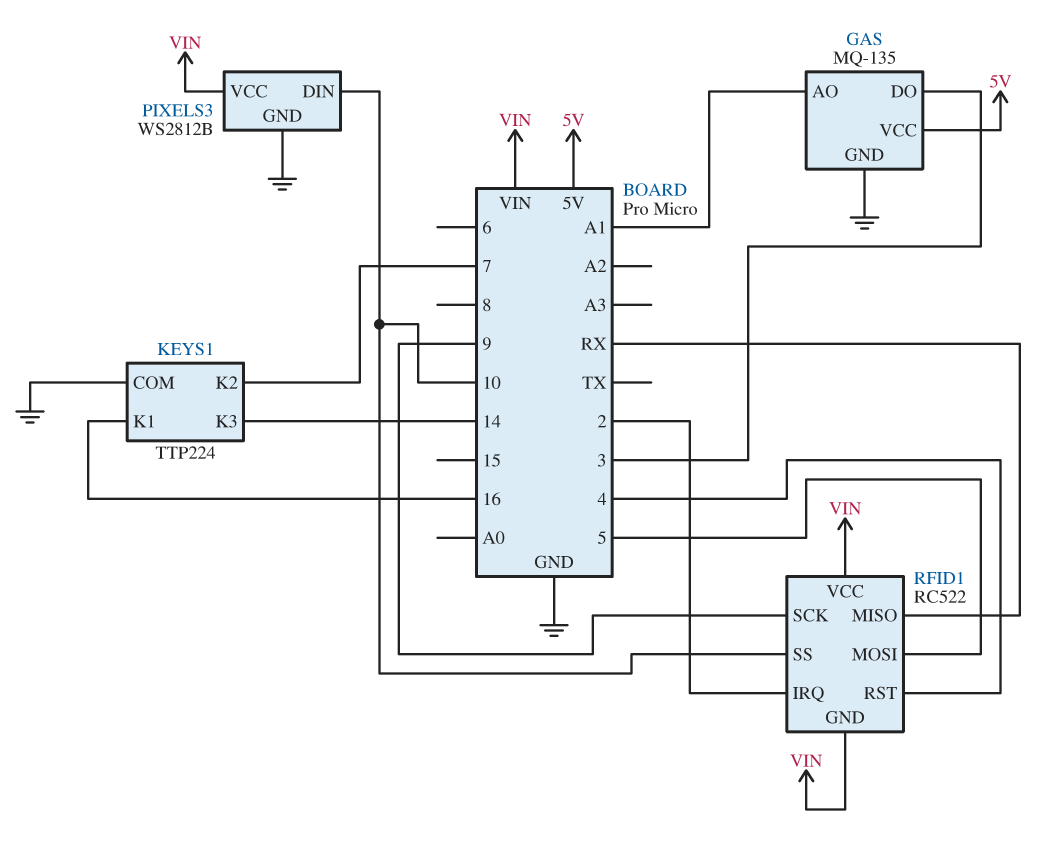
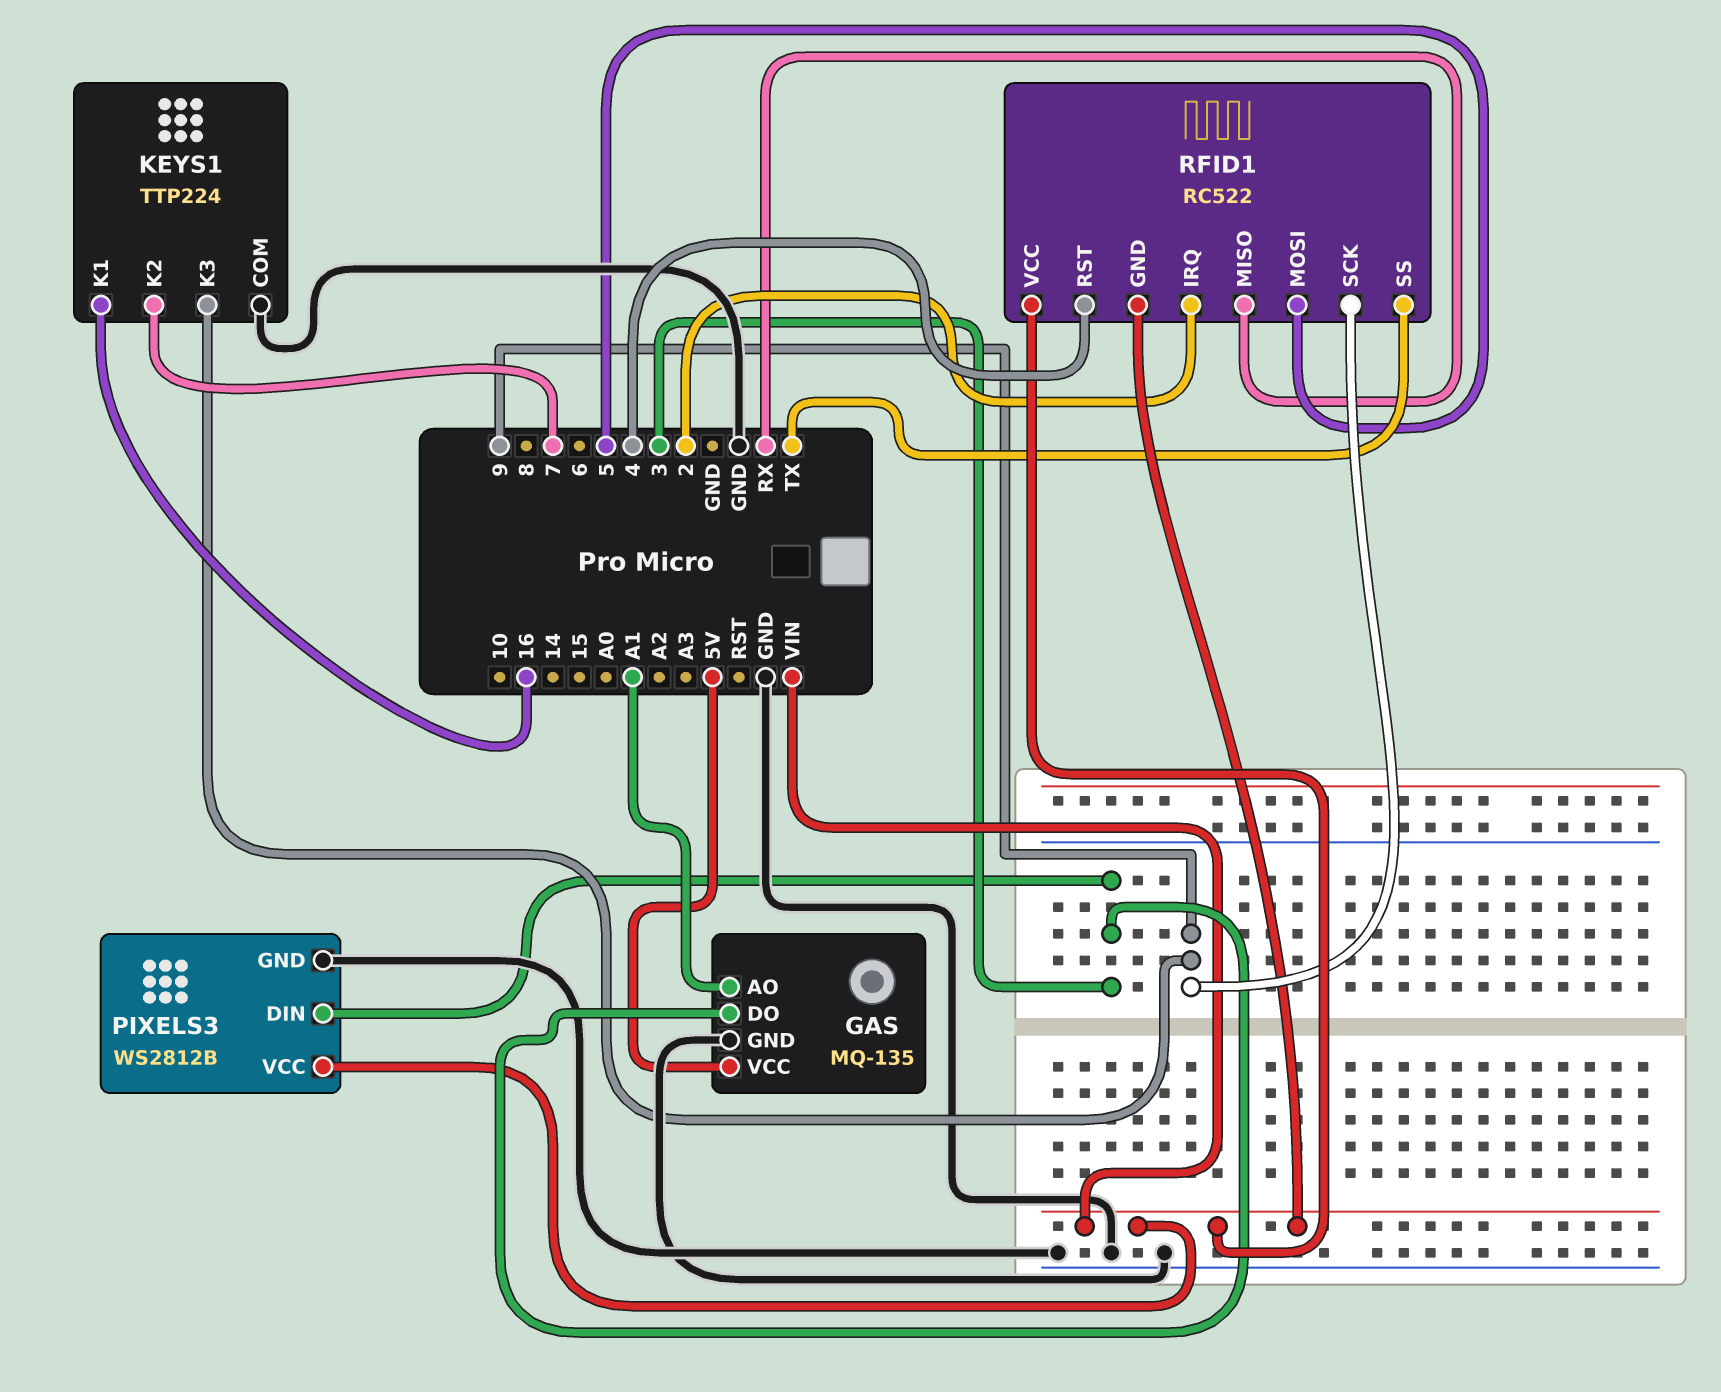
KEYS1 pin K3: 14 -> 9
PIXELS3 pin DIN: 10 -> 3
RFID1 pin SS: 10 -> TX

